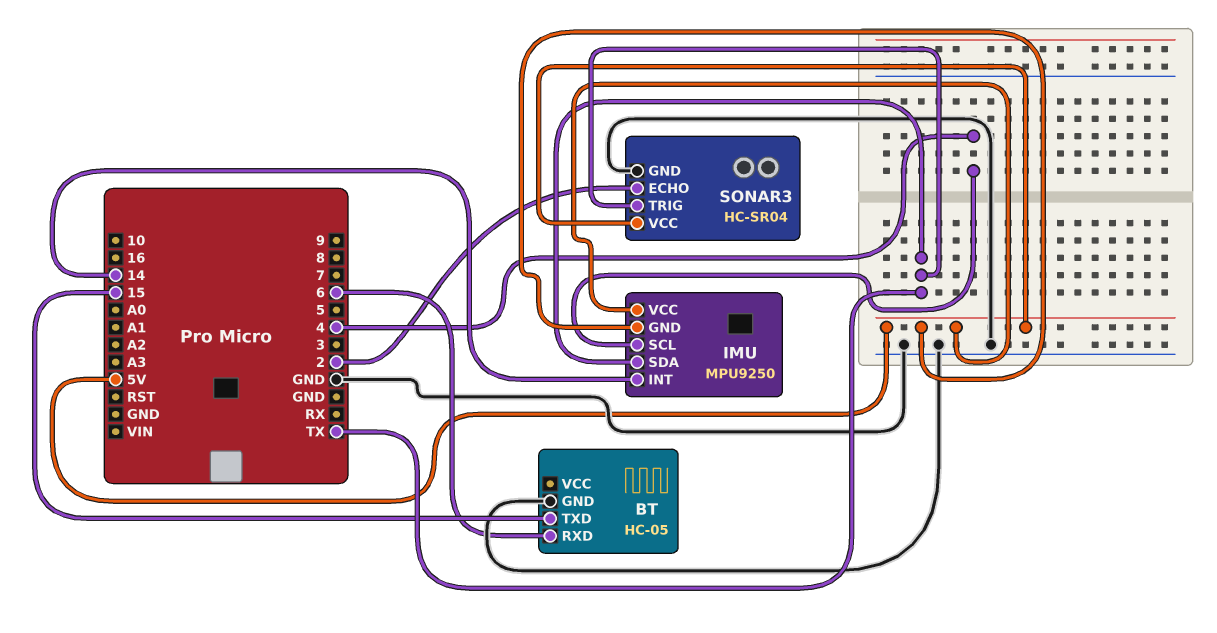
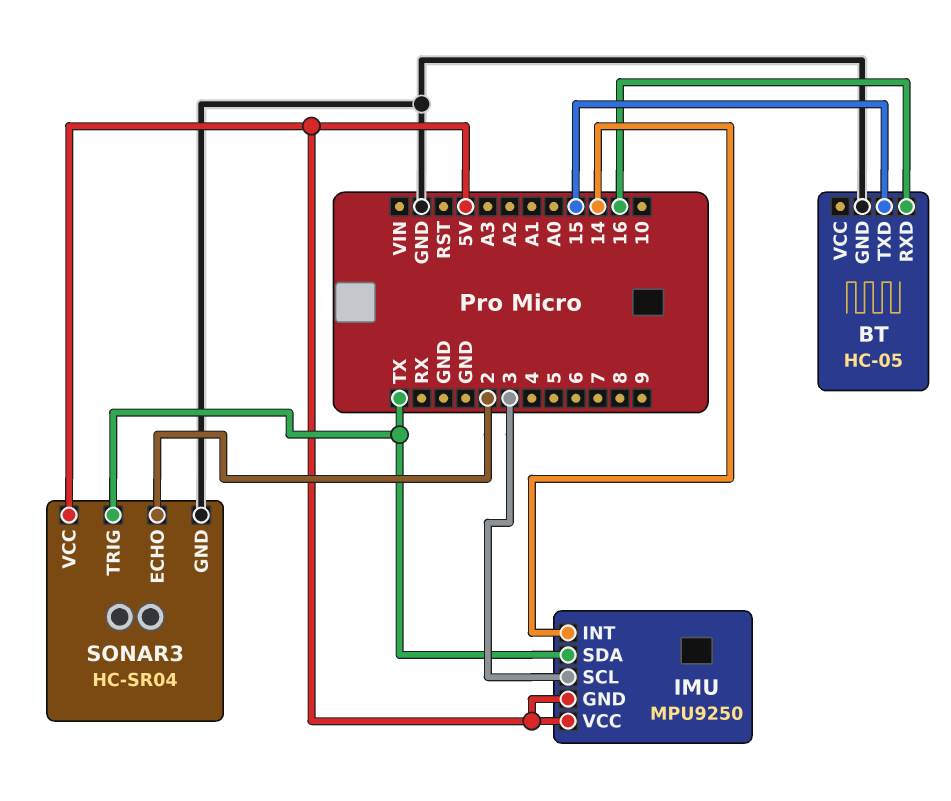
BT pin RXD: 6 -> 16
IMU pin SCL: 4 -> 3

